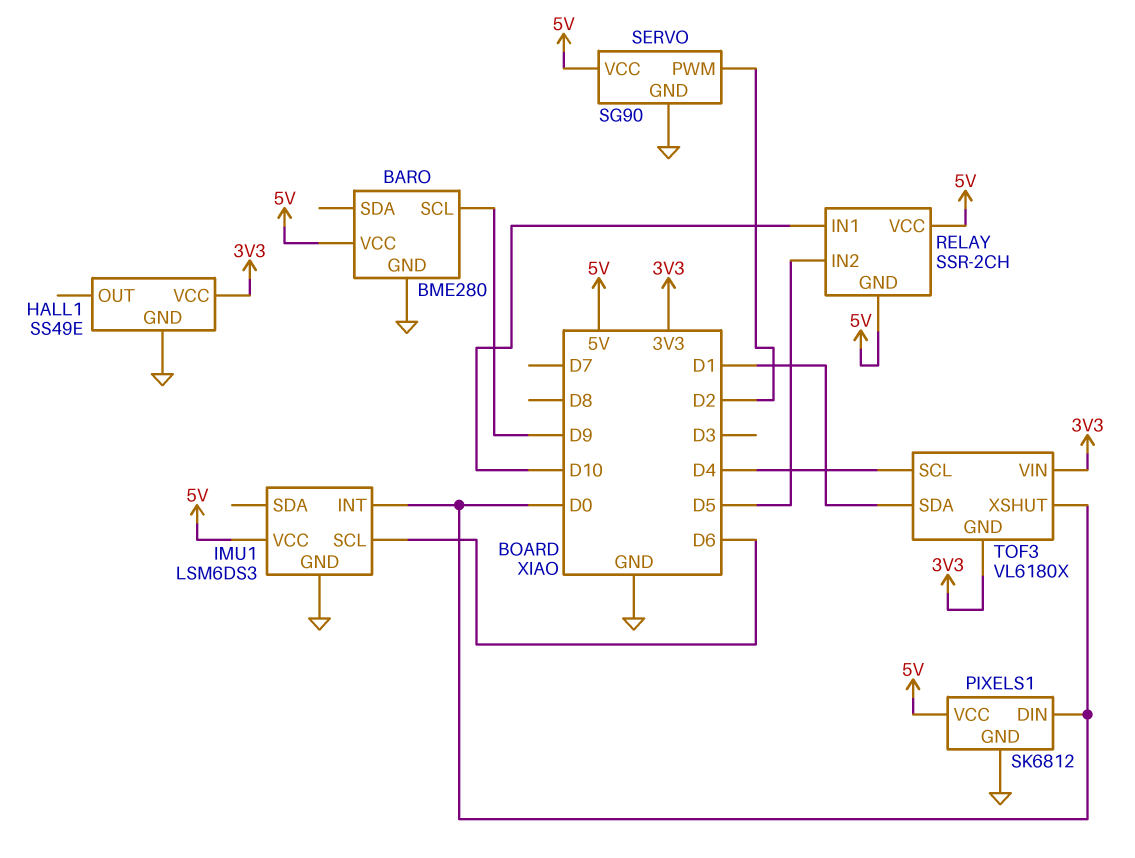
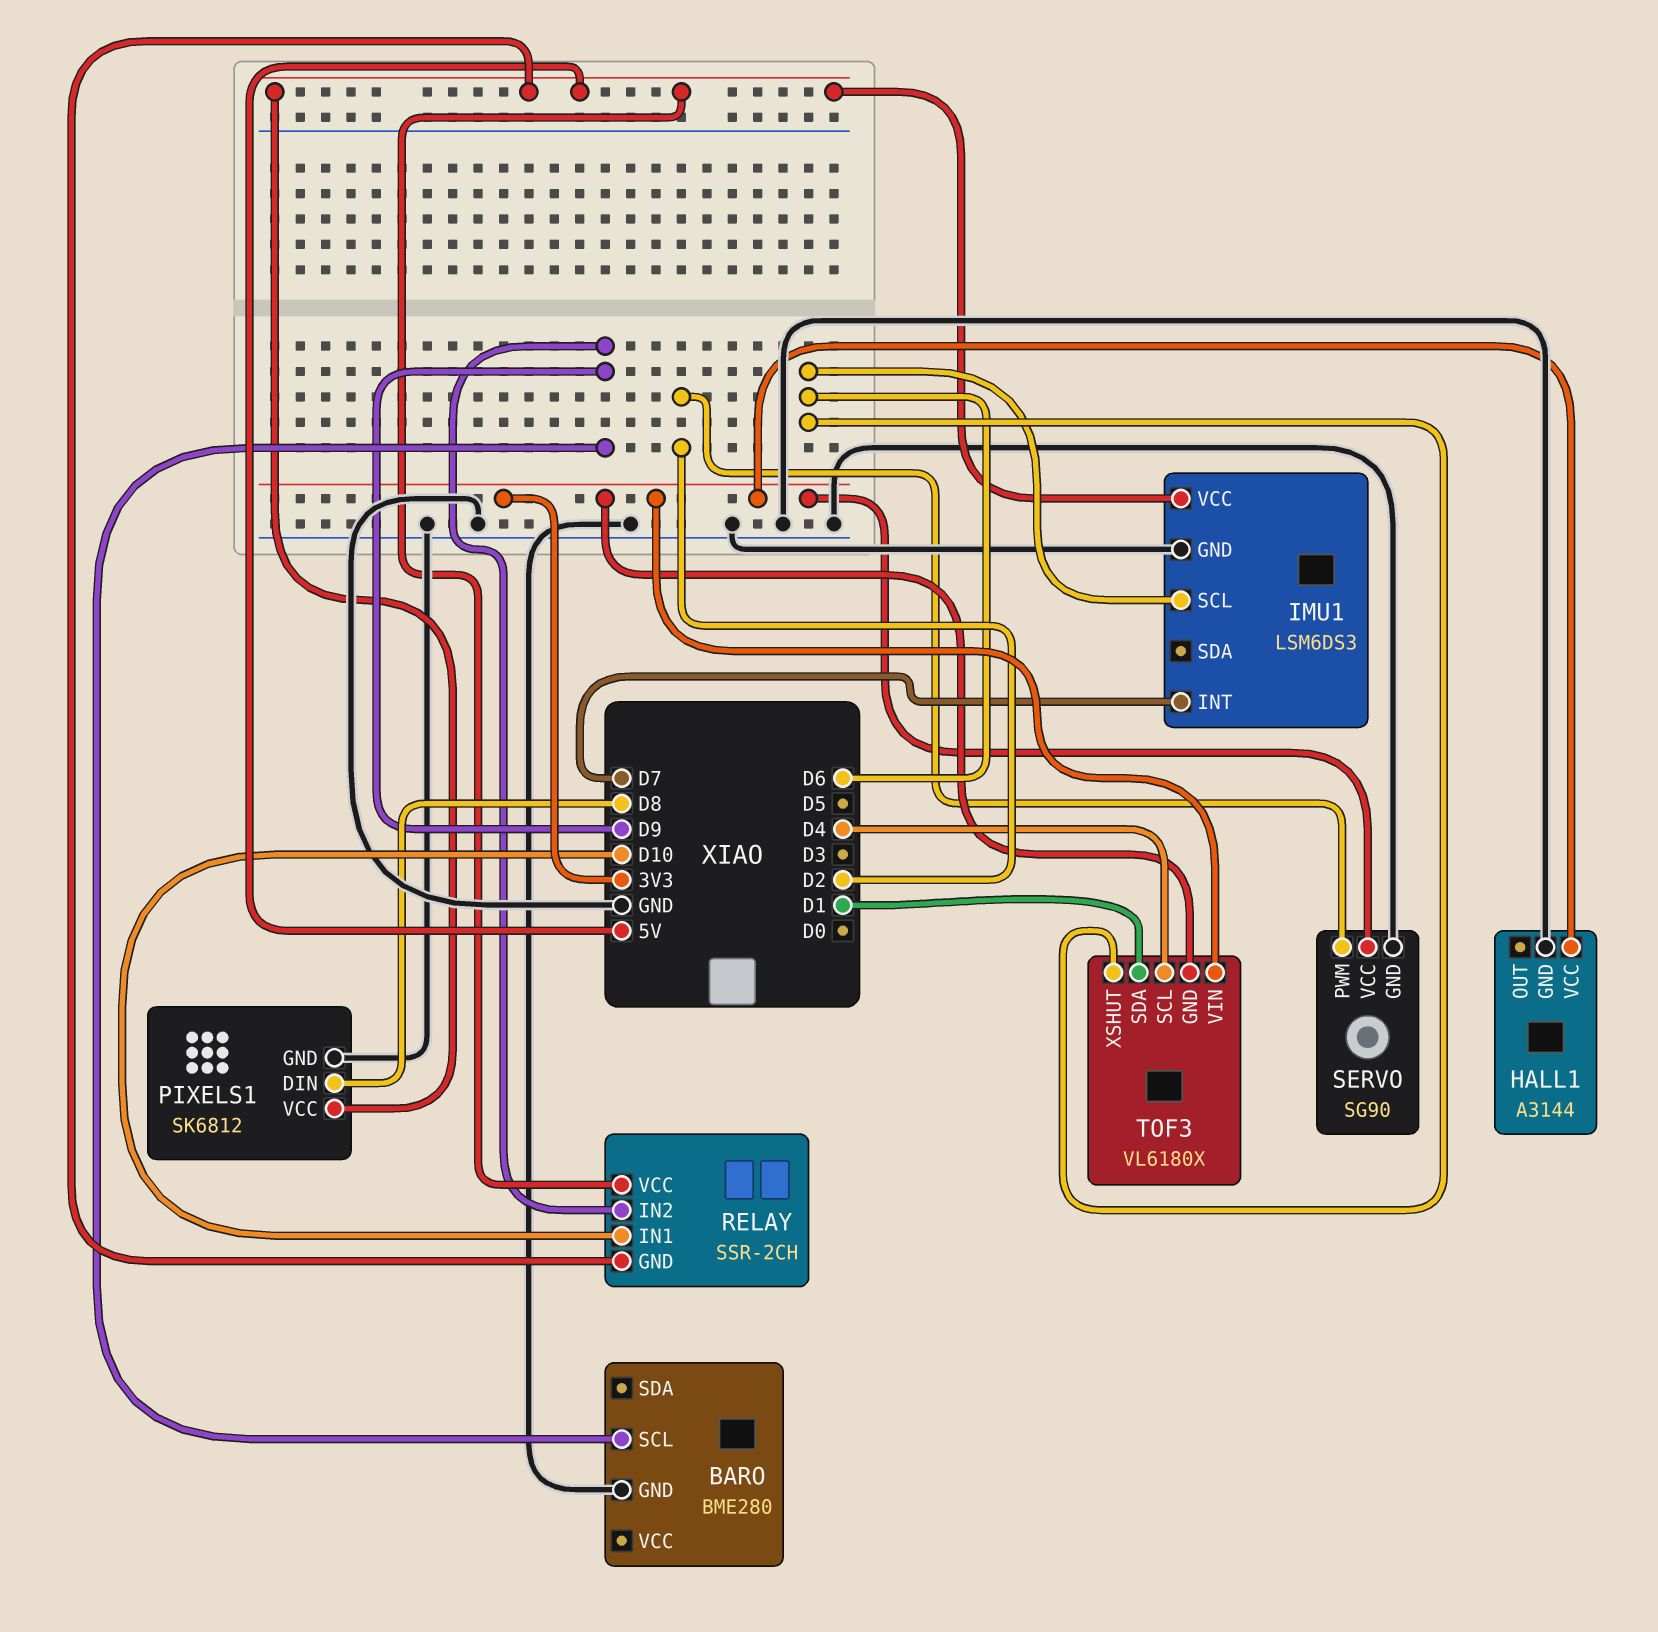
BARO pin VCC: 5V -> none
HALL1: SS49E -> A3144
IMU1 pin INT: D0 -> D7
PIXELS1 pin DIN: D0 -> D8
RELAY pin IN2: D5 -> D9
SERVO pin VCC: 5V -> 3V3
TOF3 pin XSHUT: D0 -> D6

